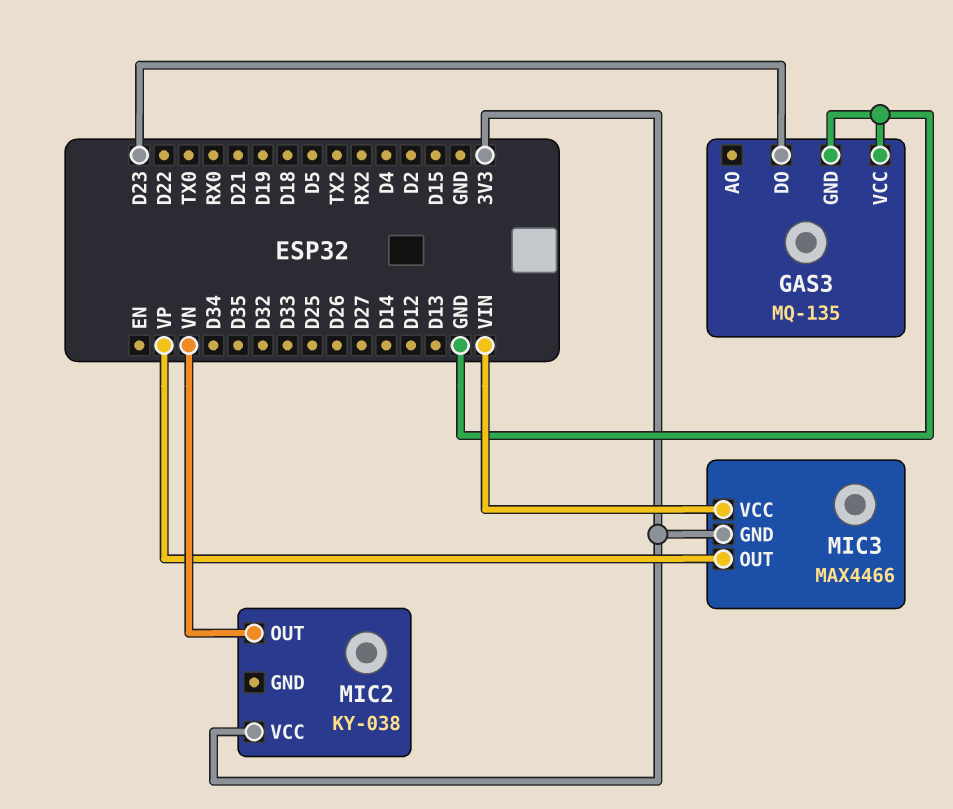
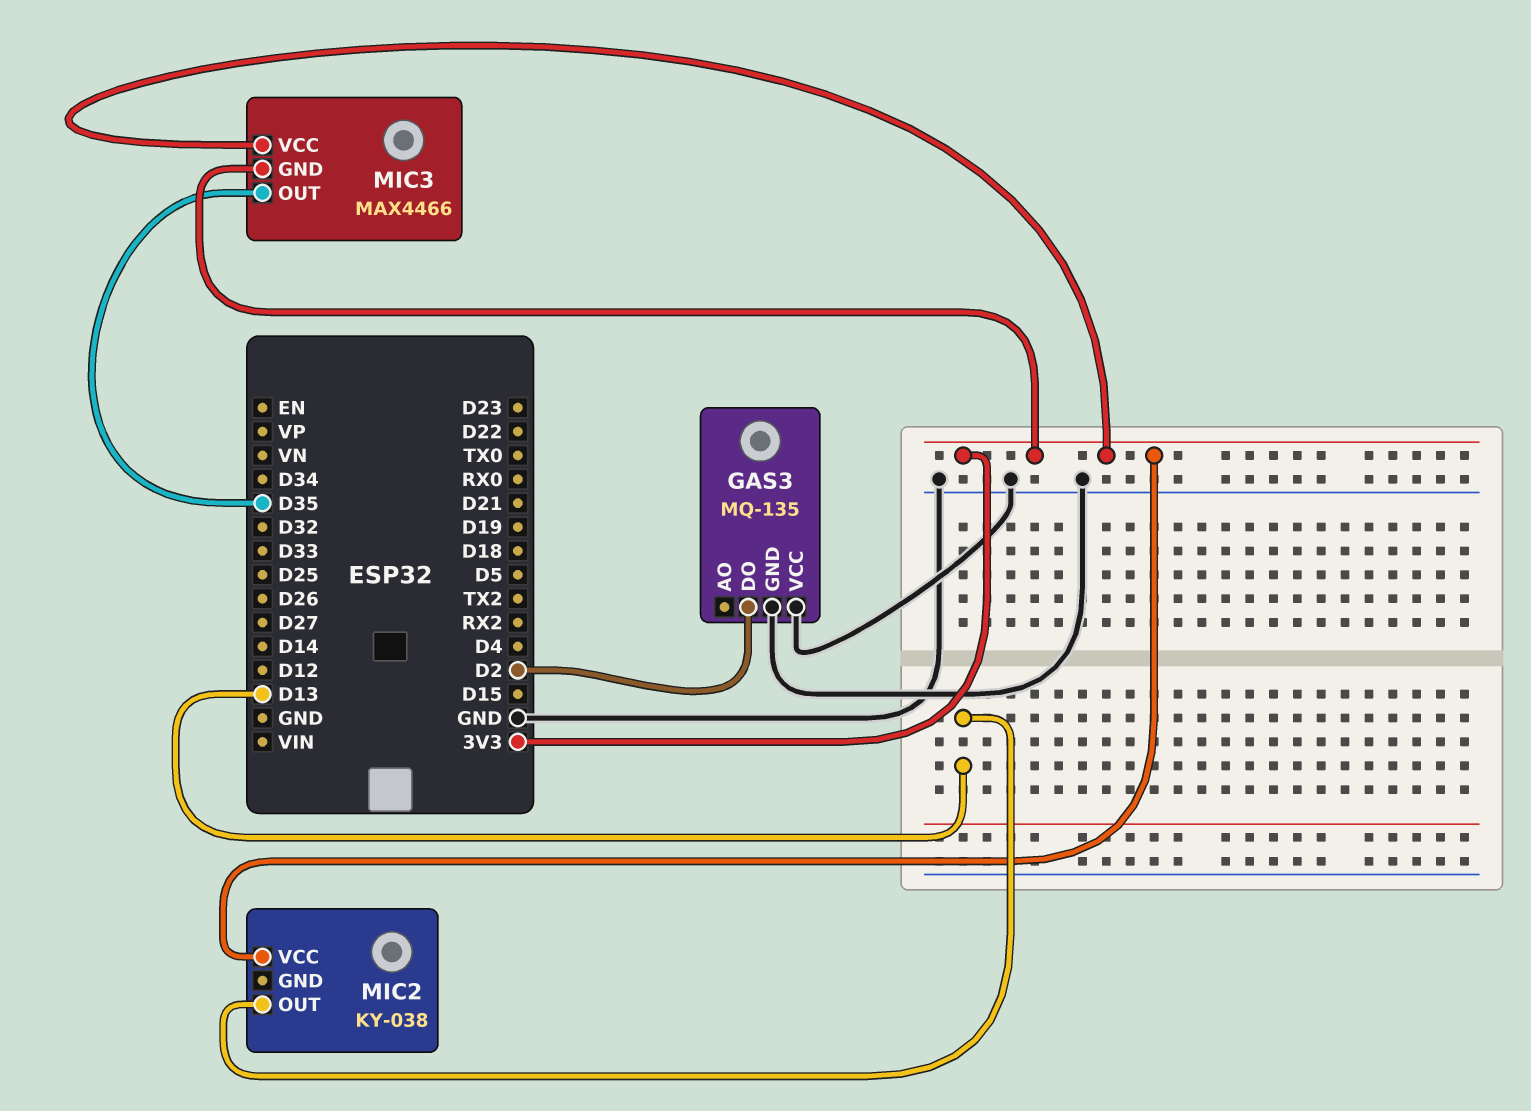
GAS3 pin DO: D23 -> D2
MIC2 pin OUT: VN -> D13
MIC3 pin OUT: VP -> D35
MIC3 pin VCC: VIN -> 3V3

